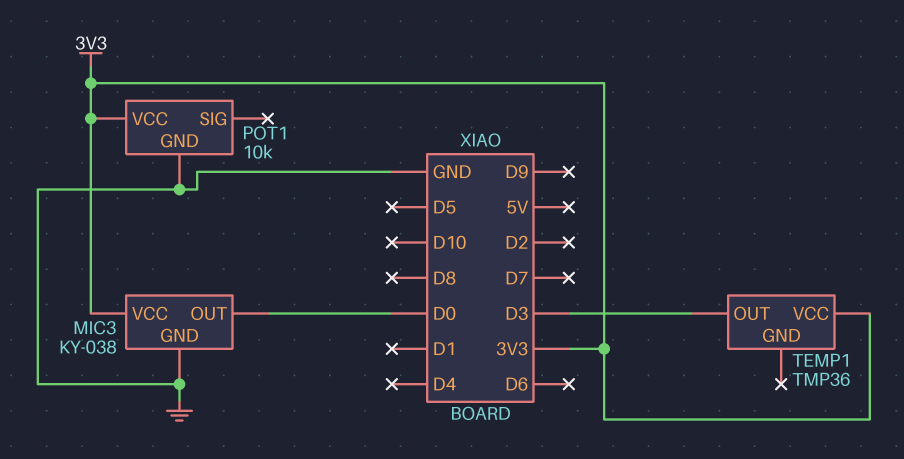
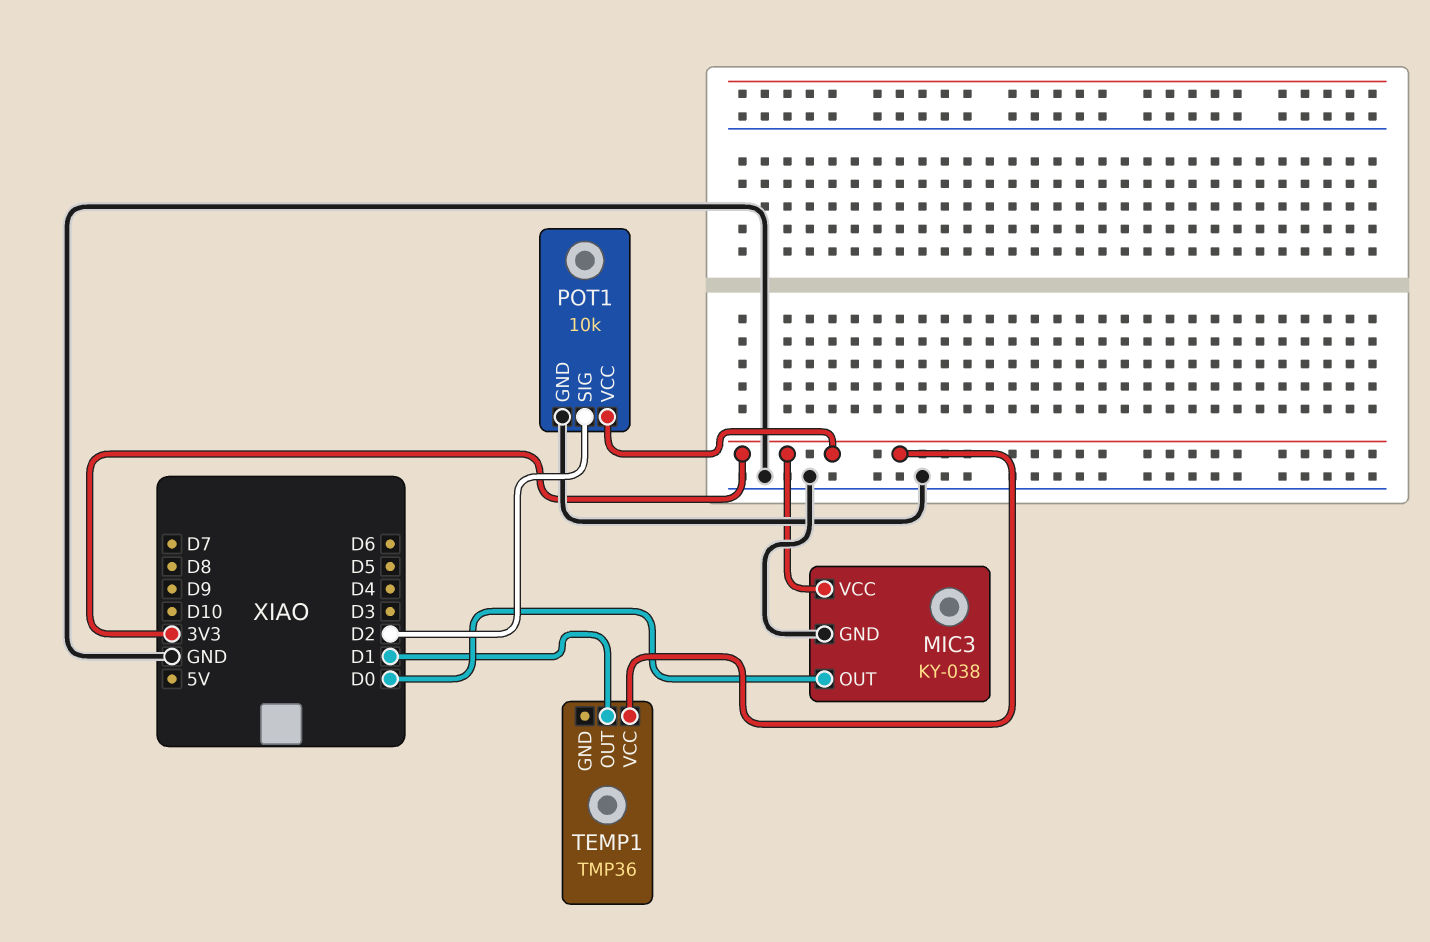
POT1 pin SIG: none -> D2
TEMP1 pin OUT: D3 -> D1

